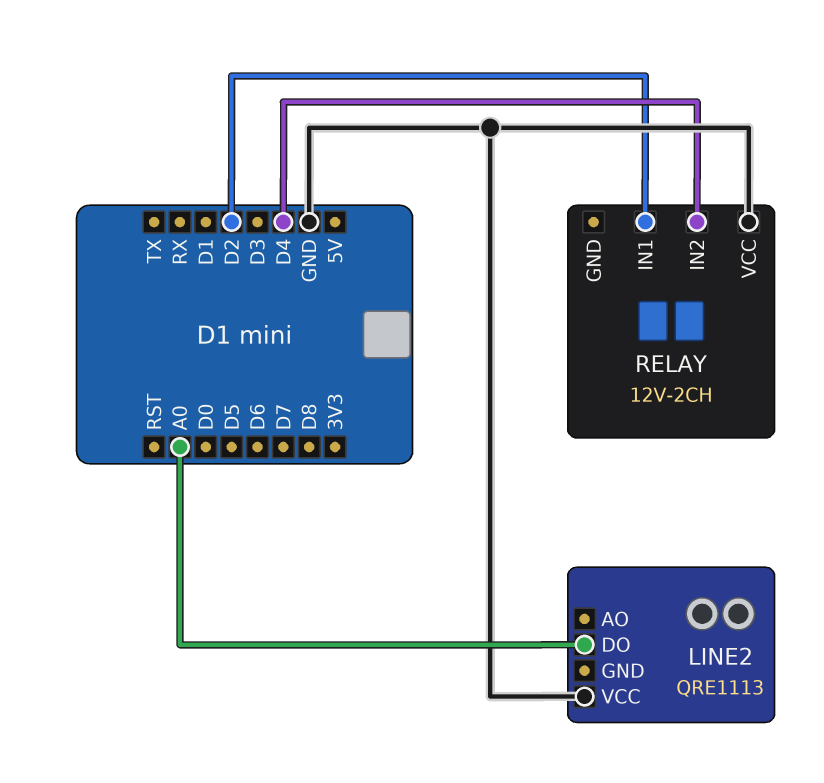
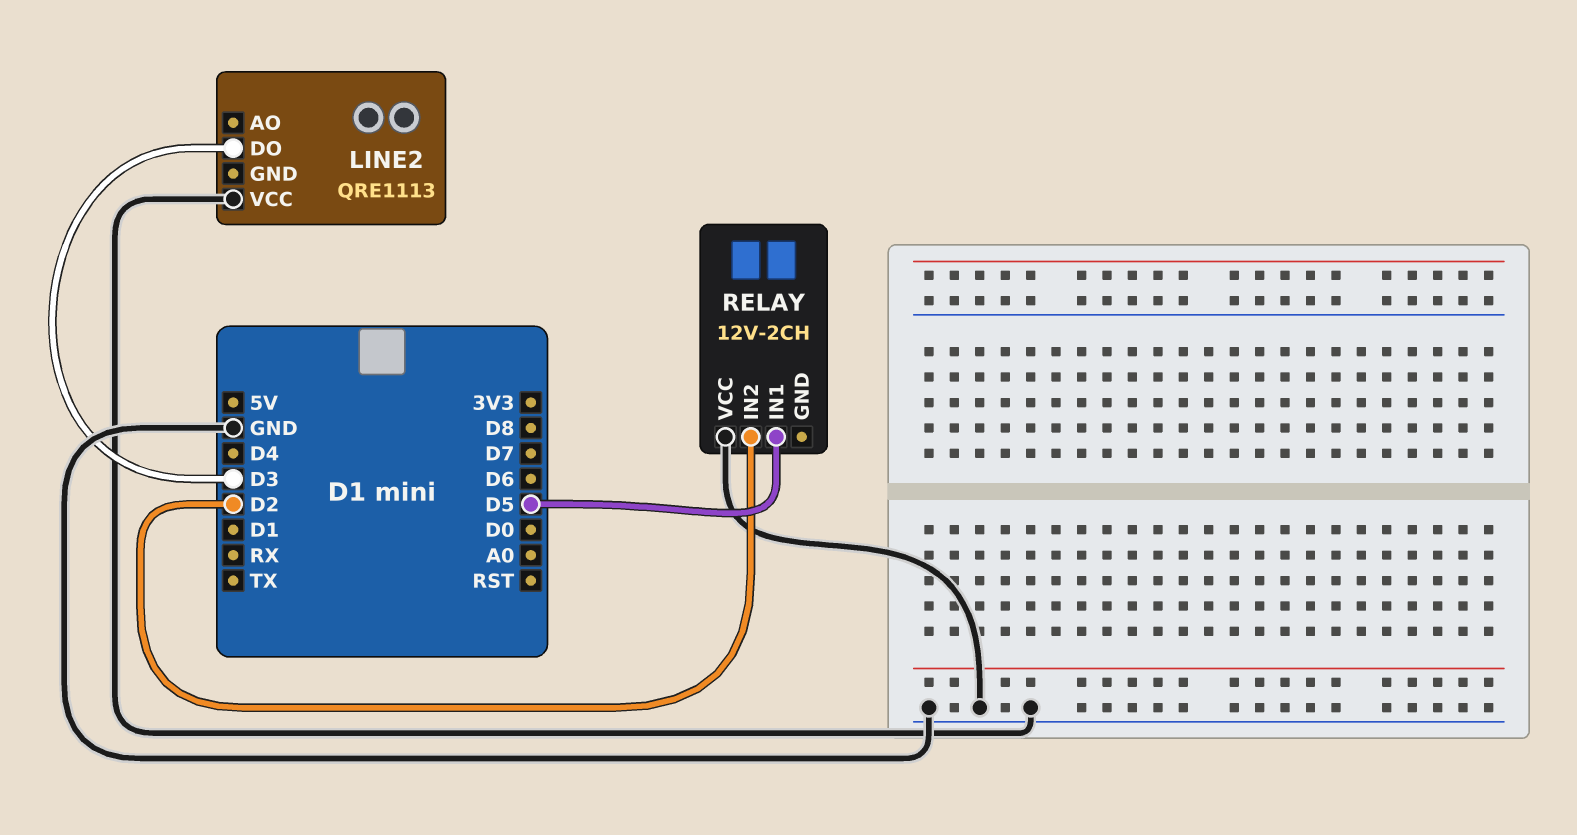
LINE2 pin DO: A0 -> D3
RELAY pin IN1: D2 -> D5
RELAY pin IN2: D4 -> D2

